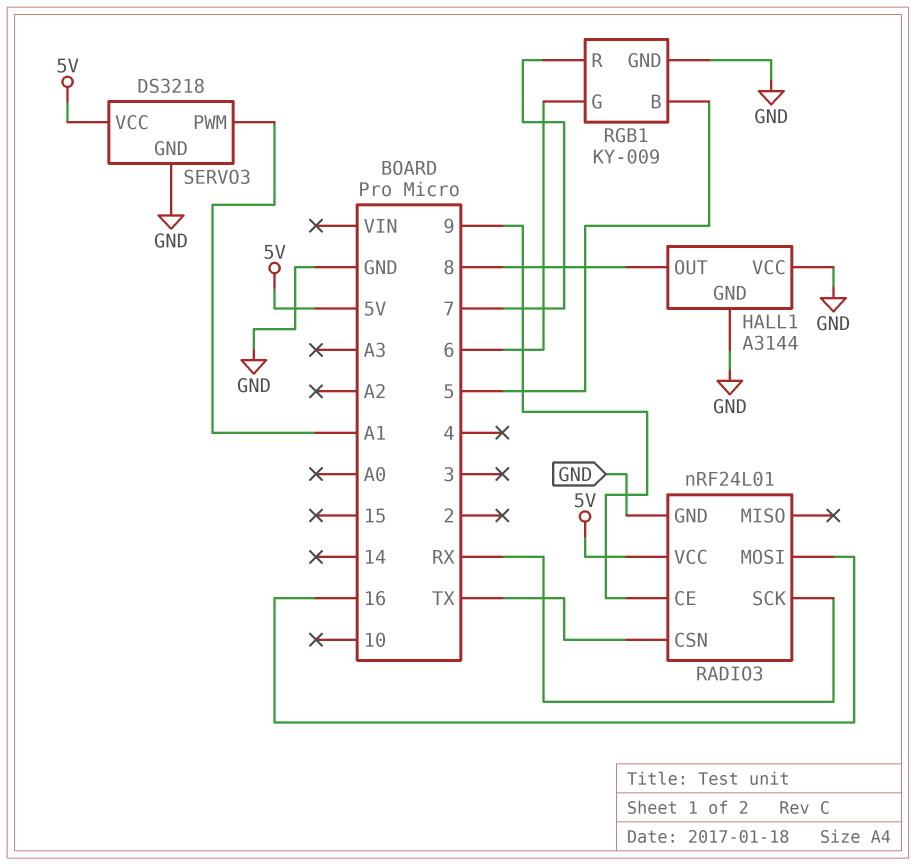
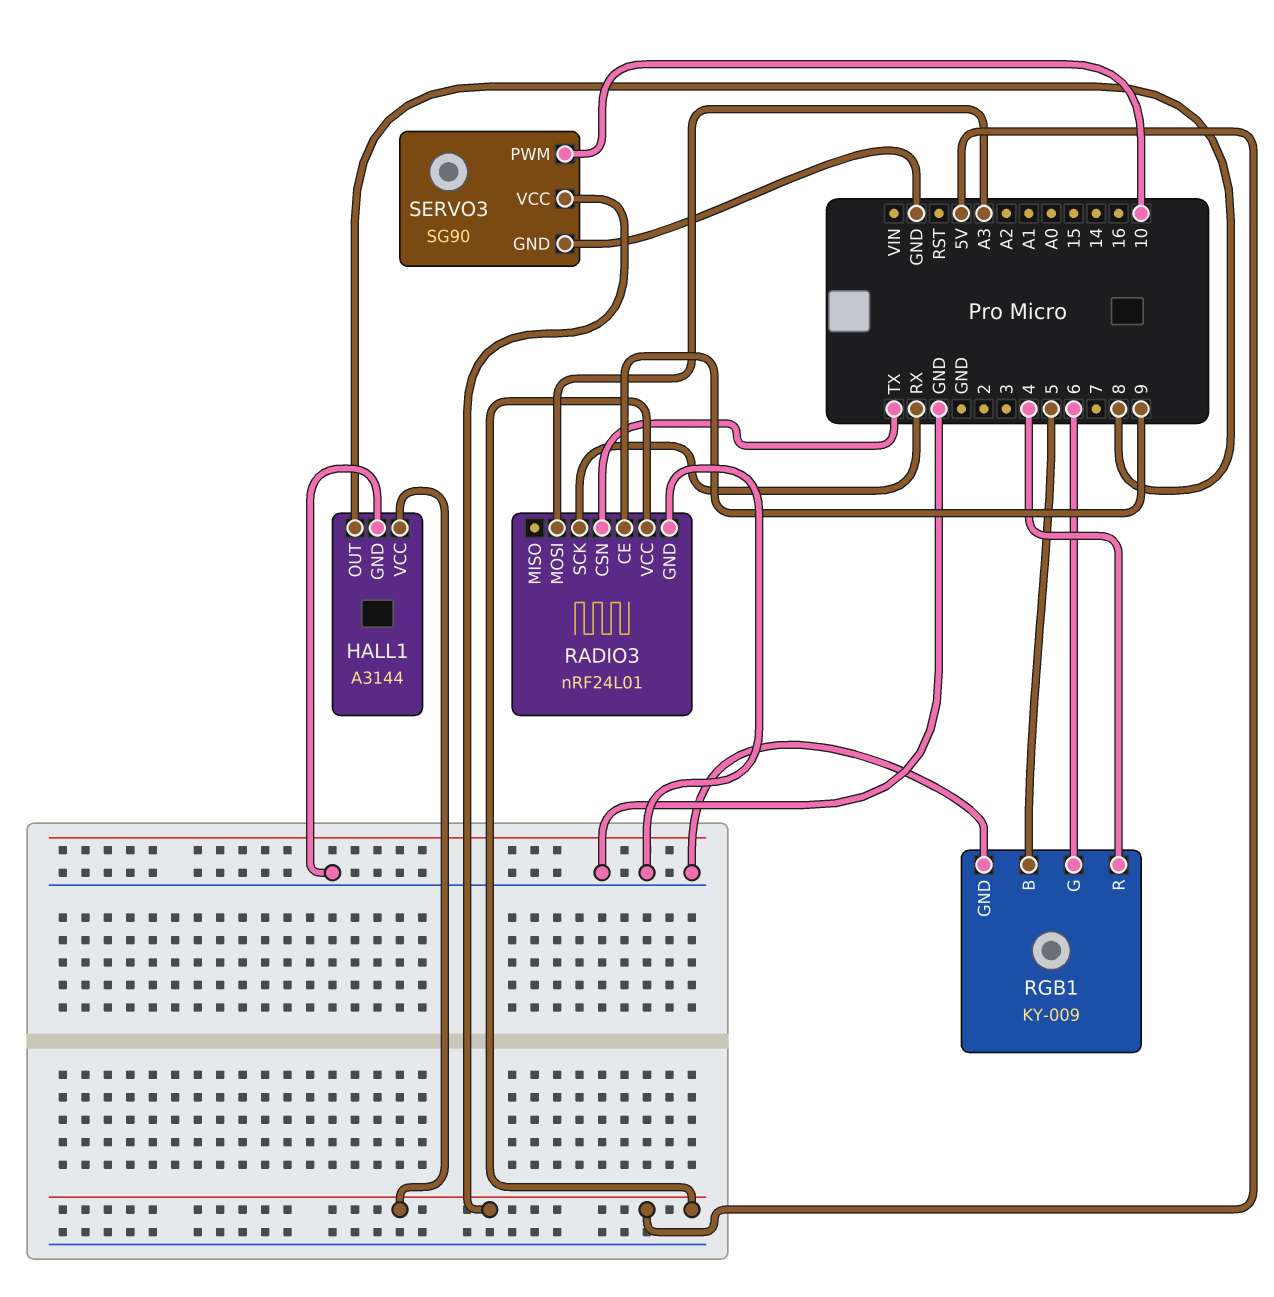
HALL1 pin VCC: GND -> 5V
RADIO3 pin MOSI: 16 -> A3
RGB1 pin R: 7 -> 4
SERVO3: DS3218 -> SG90
SERVO3 pin PWM: A1 -> 10

